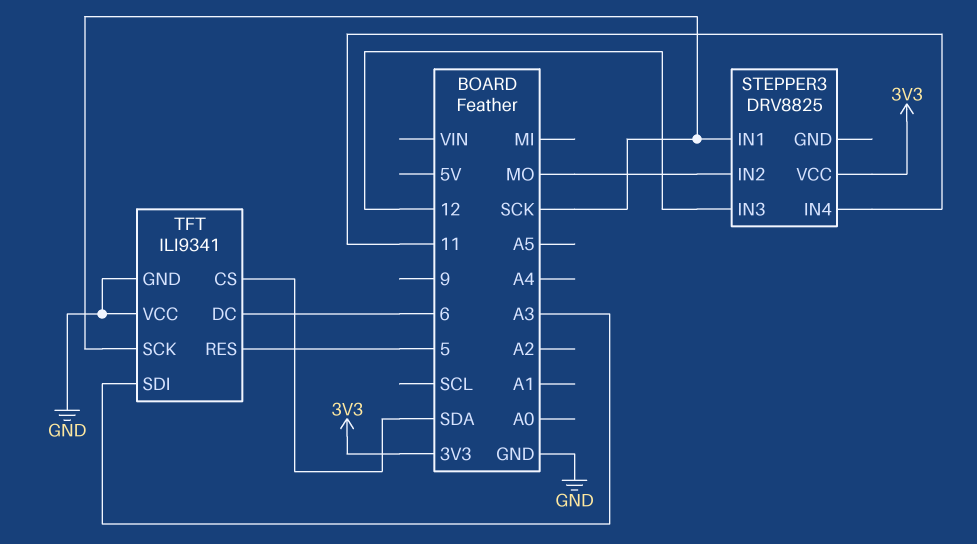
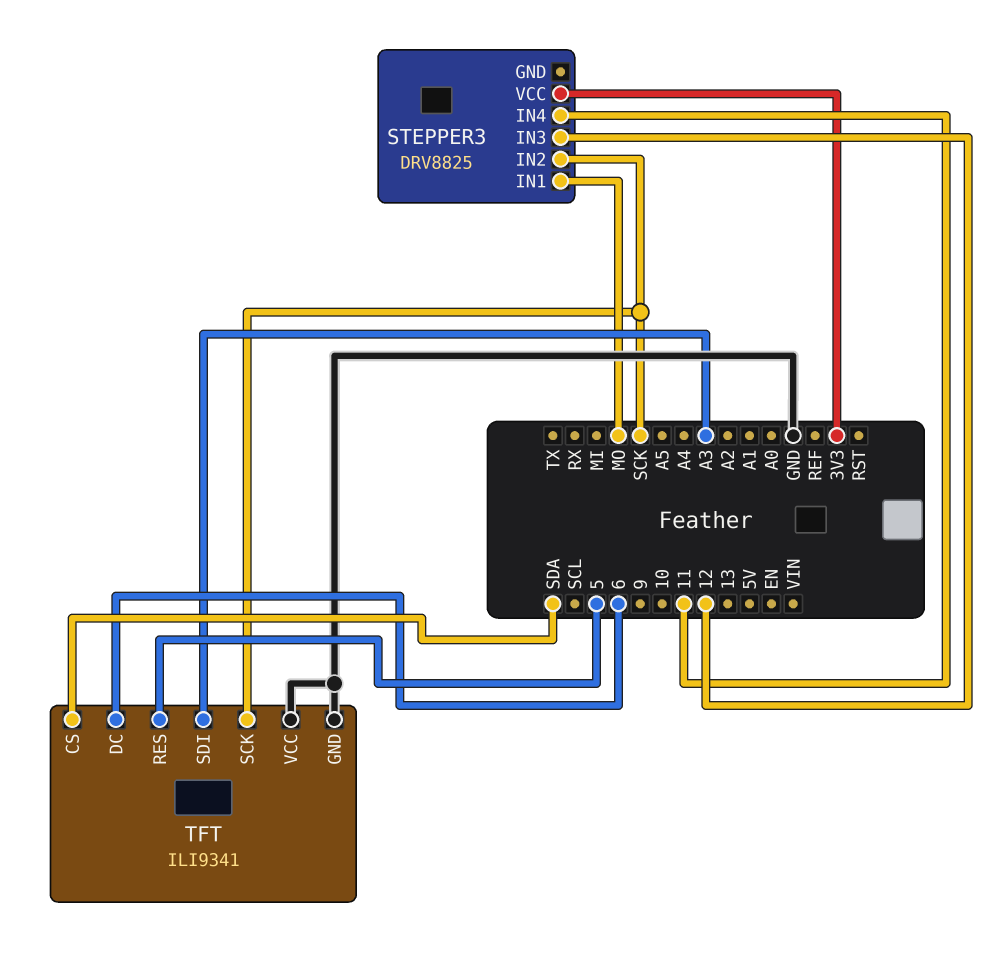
STEPPER3 pin IN1: SCK -> MO
STEPPER3 pin IN2: MO -> SCK

